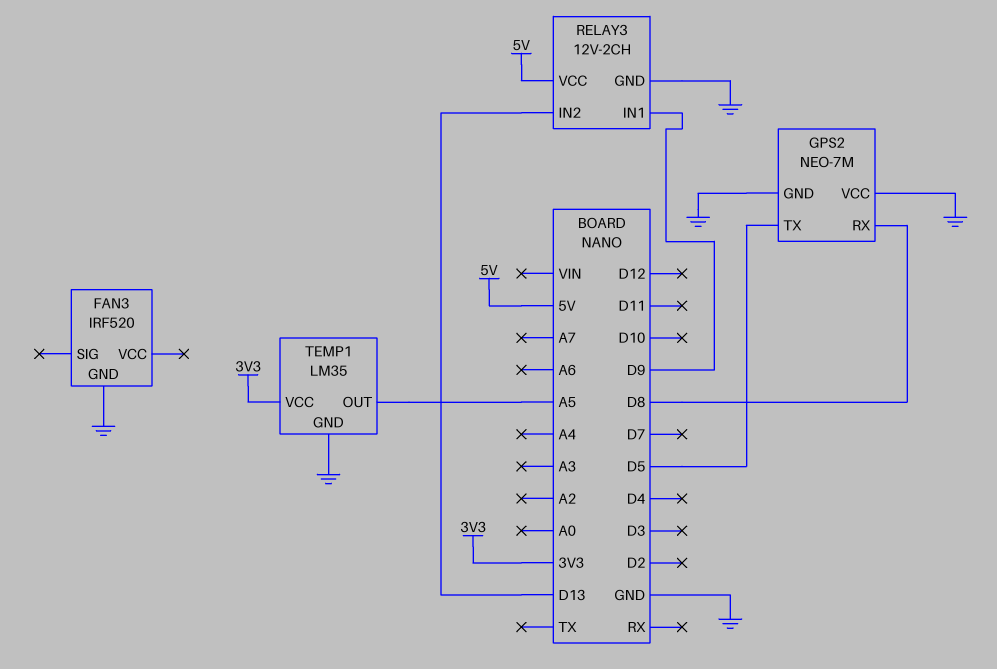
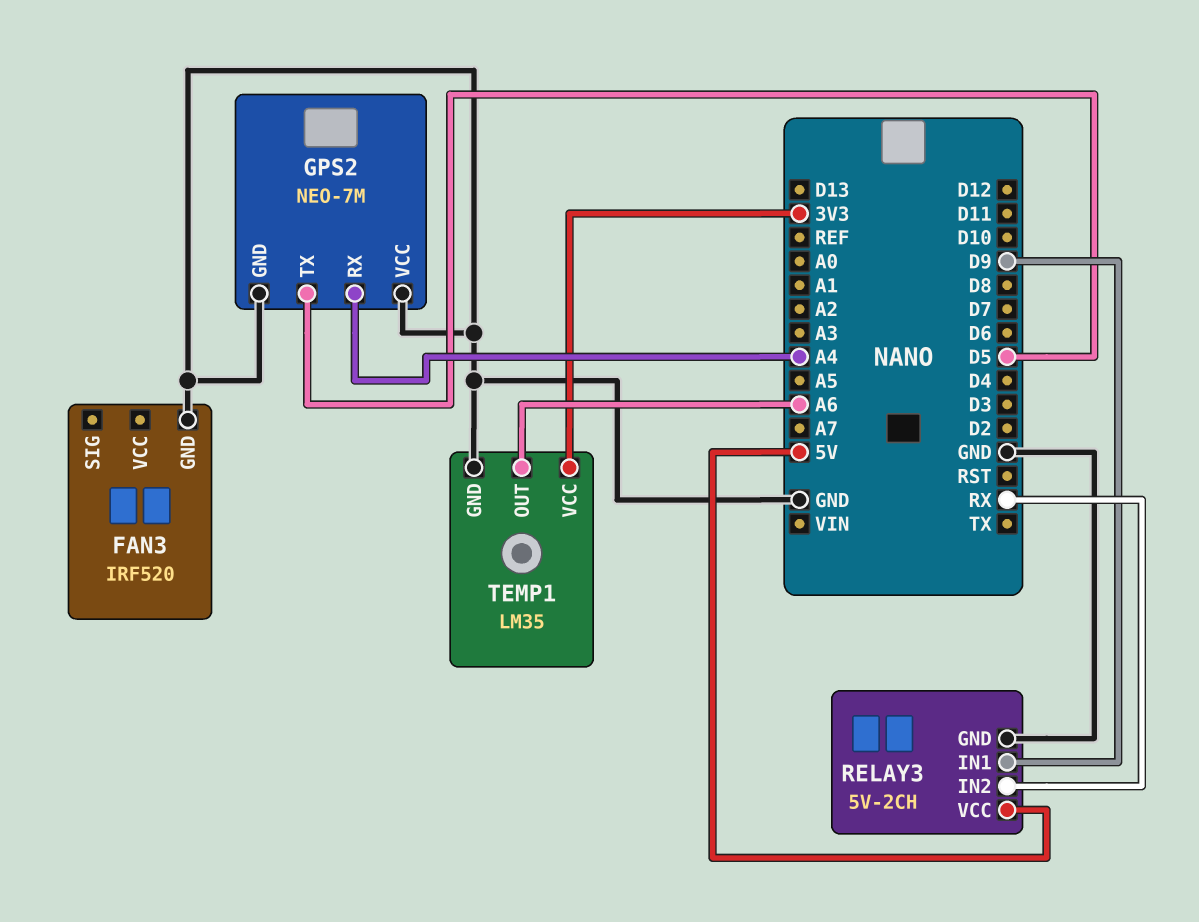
GPS2 pin RX: D8 -> A4
RELAY3: 12V-2CH -> 5V-2CH
RELAY3 pin IN2: D13 -> RX
TEMP1 pin OUT: A5 -> A6

